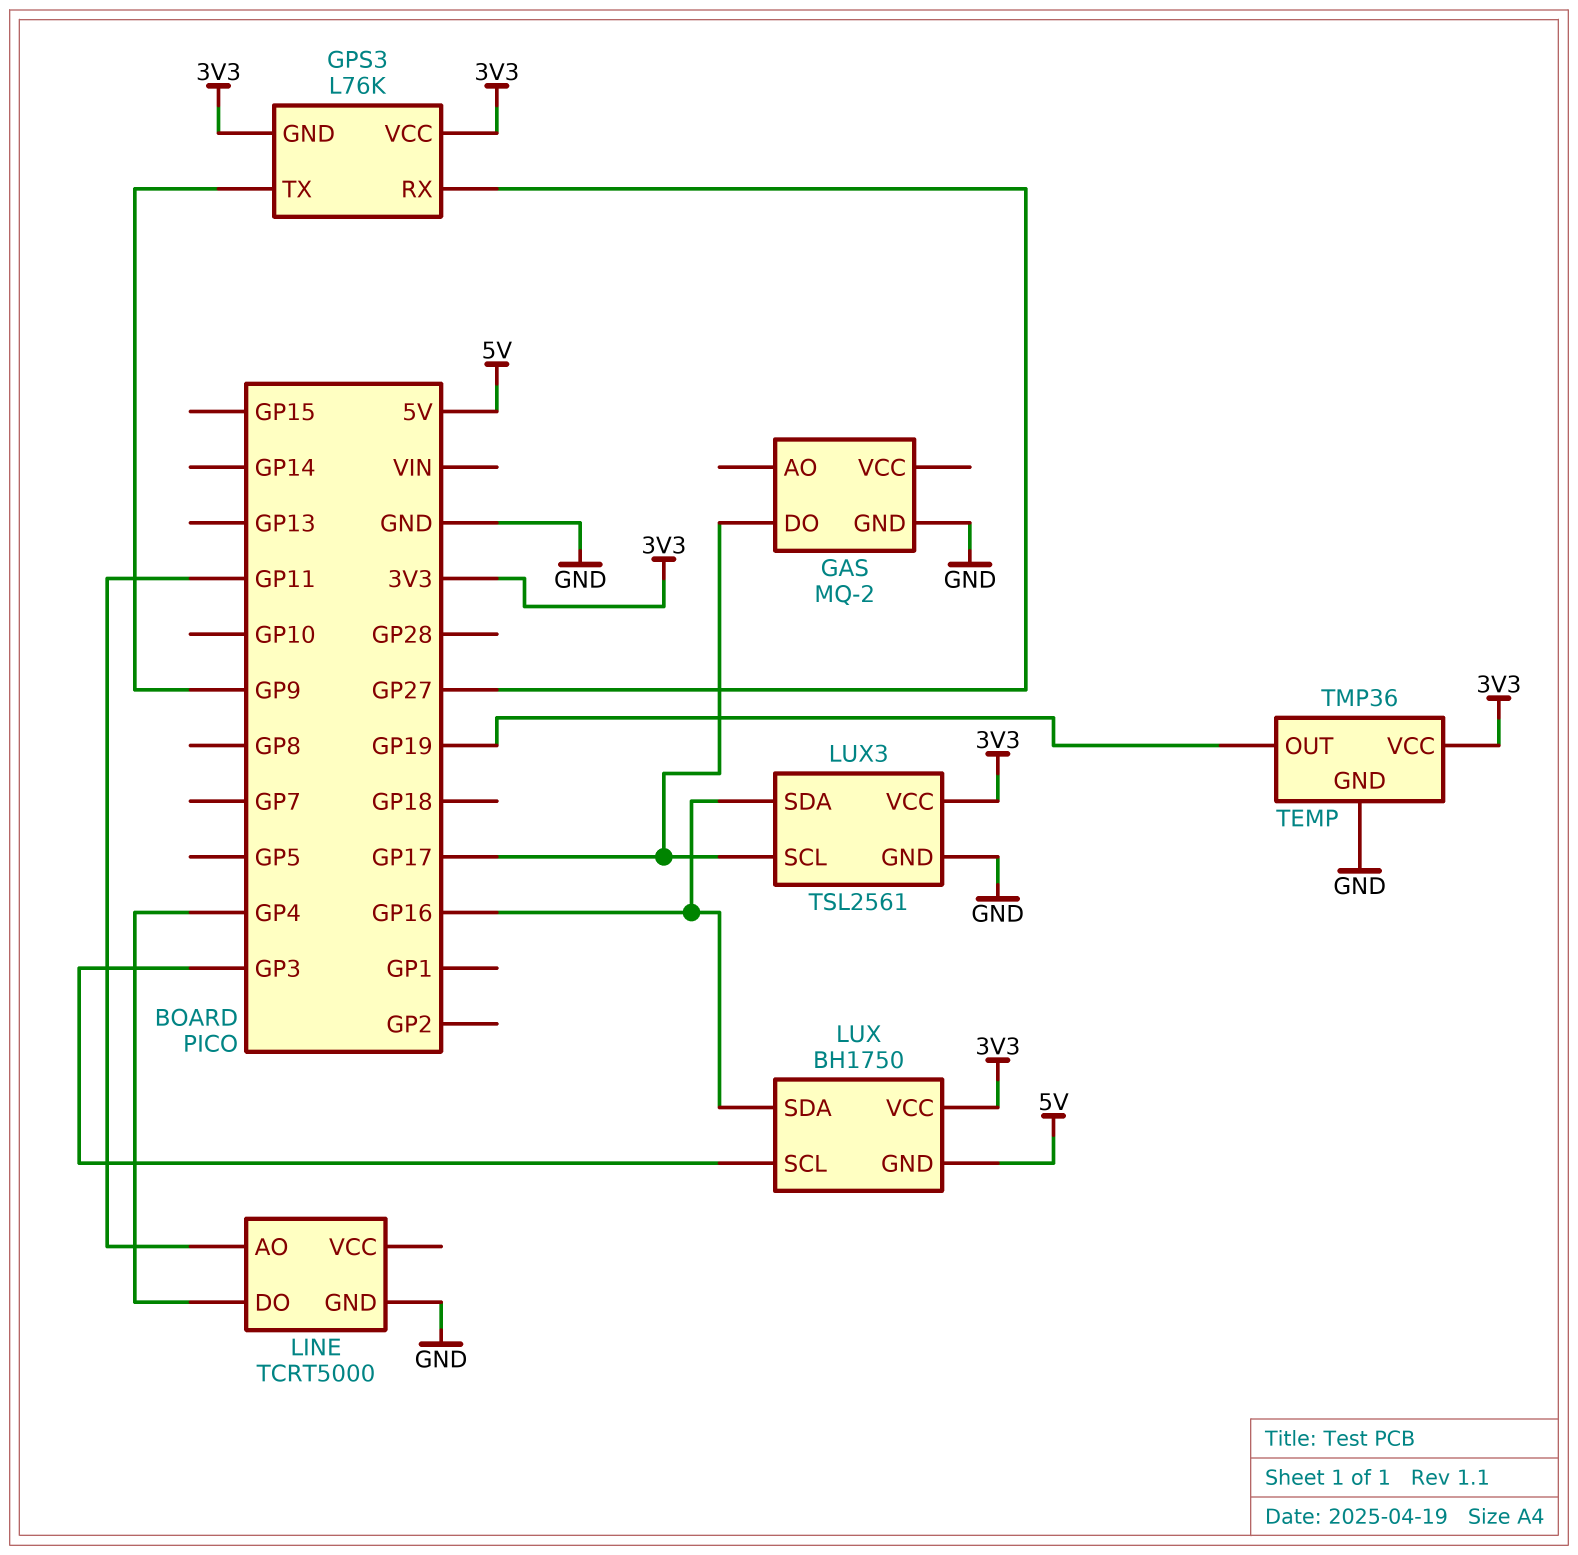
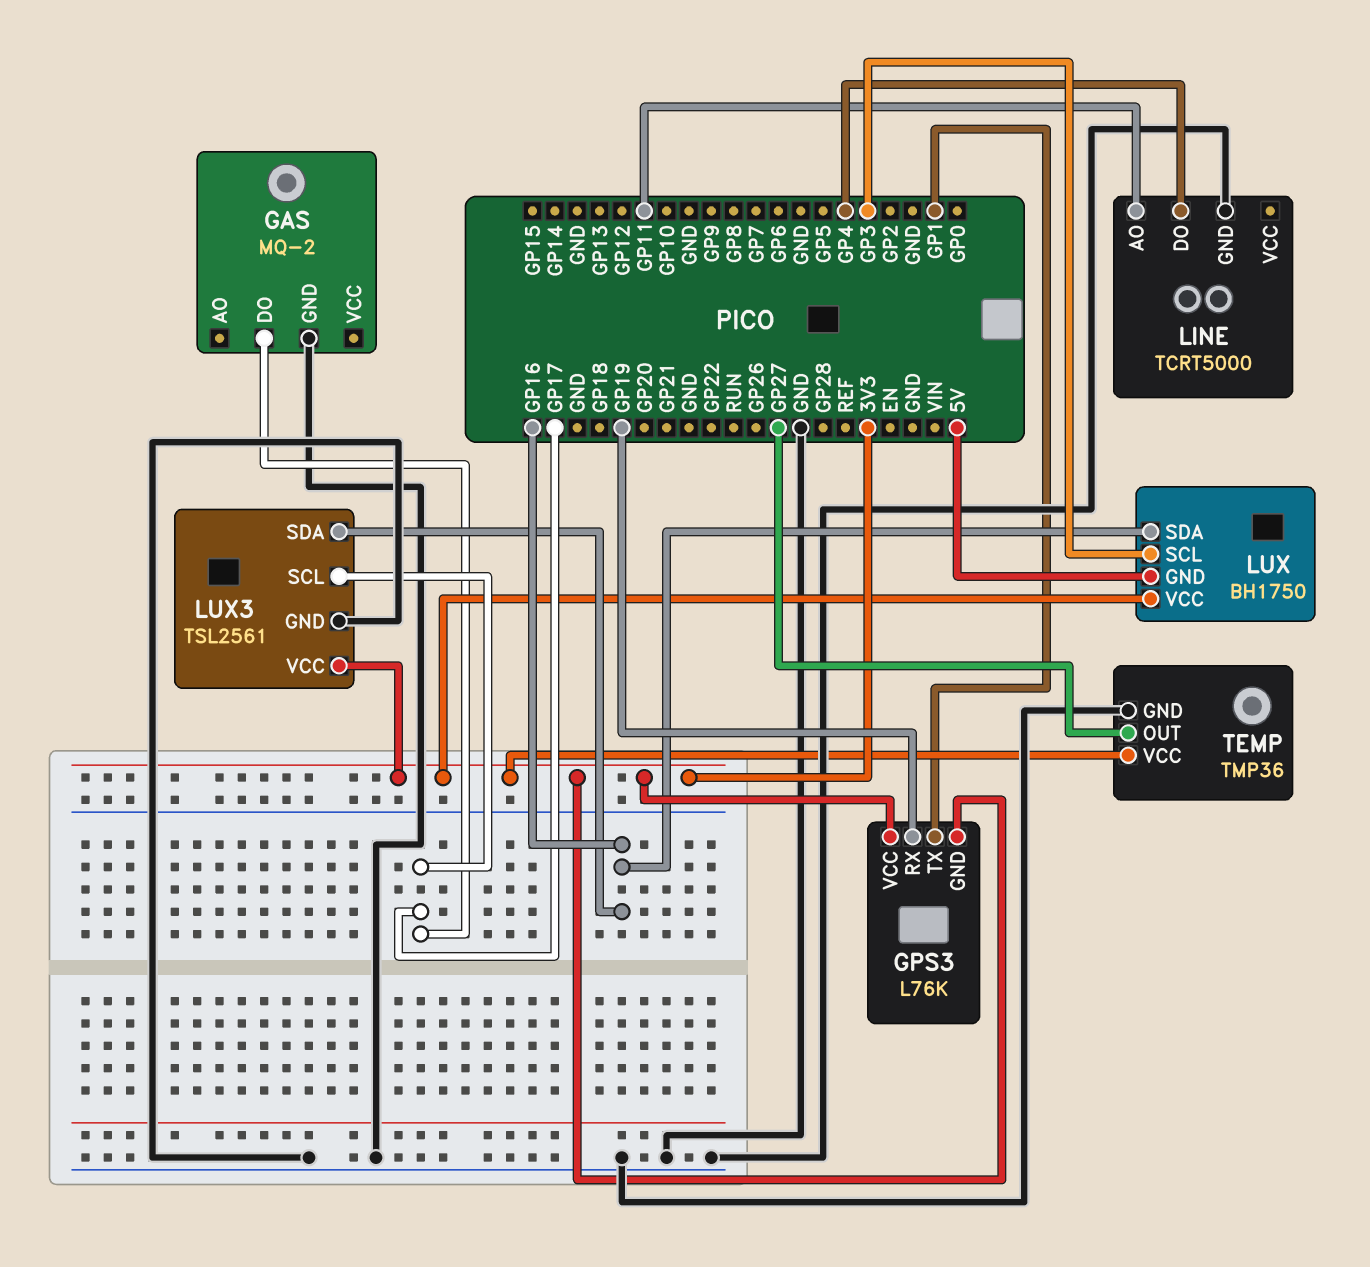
GPS3 pin RX: GP27 -> GP19
GPS3 pin TX: GP9 -> GP1
TEMP pin OUT: GP19 -> GP27

